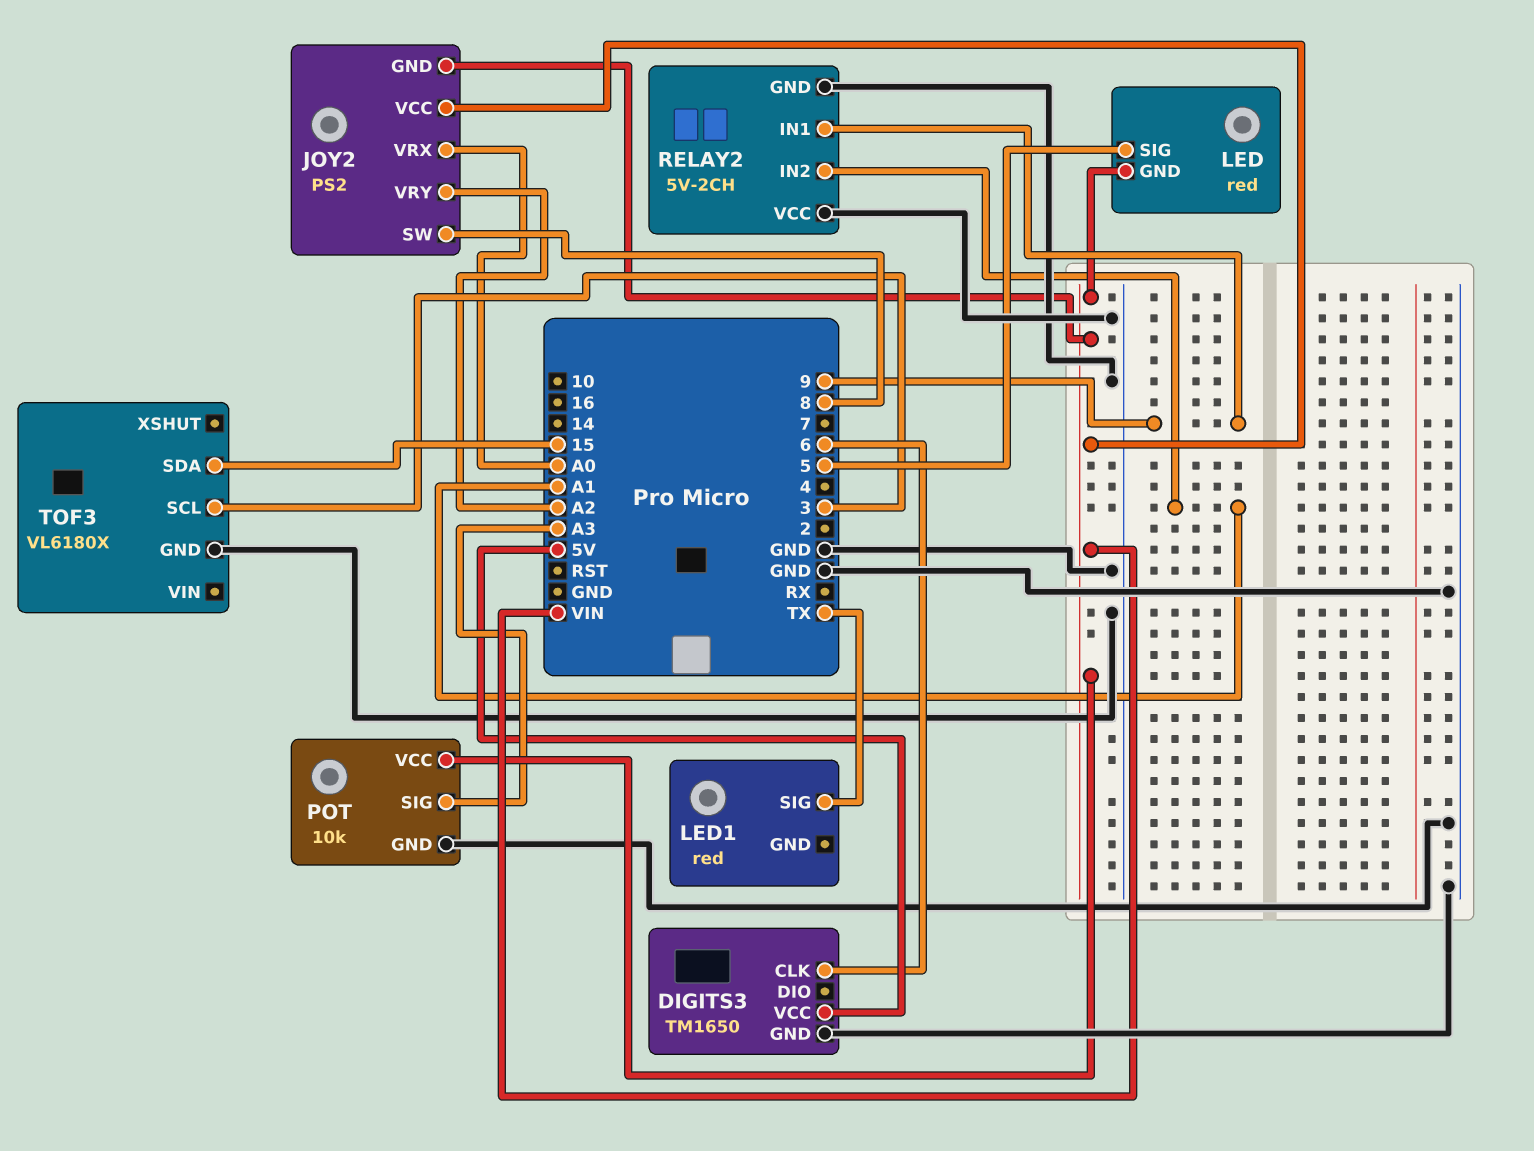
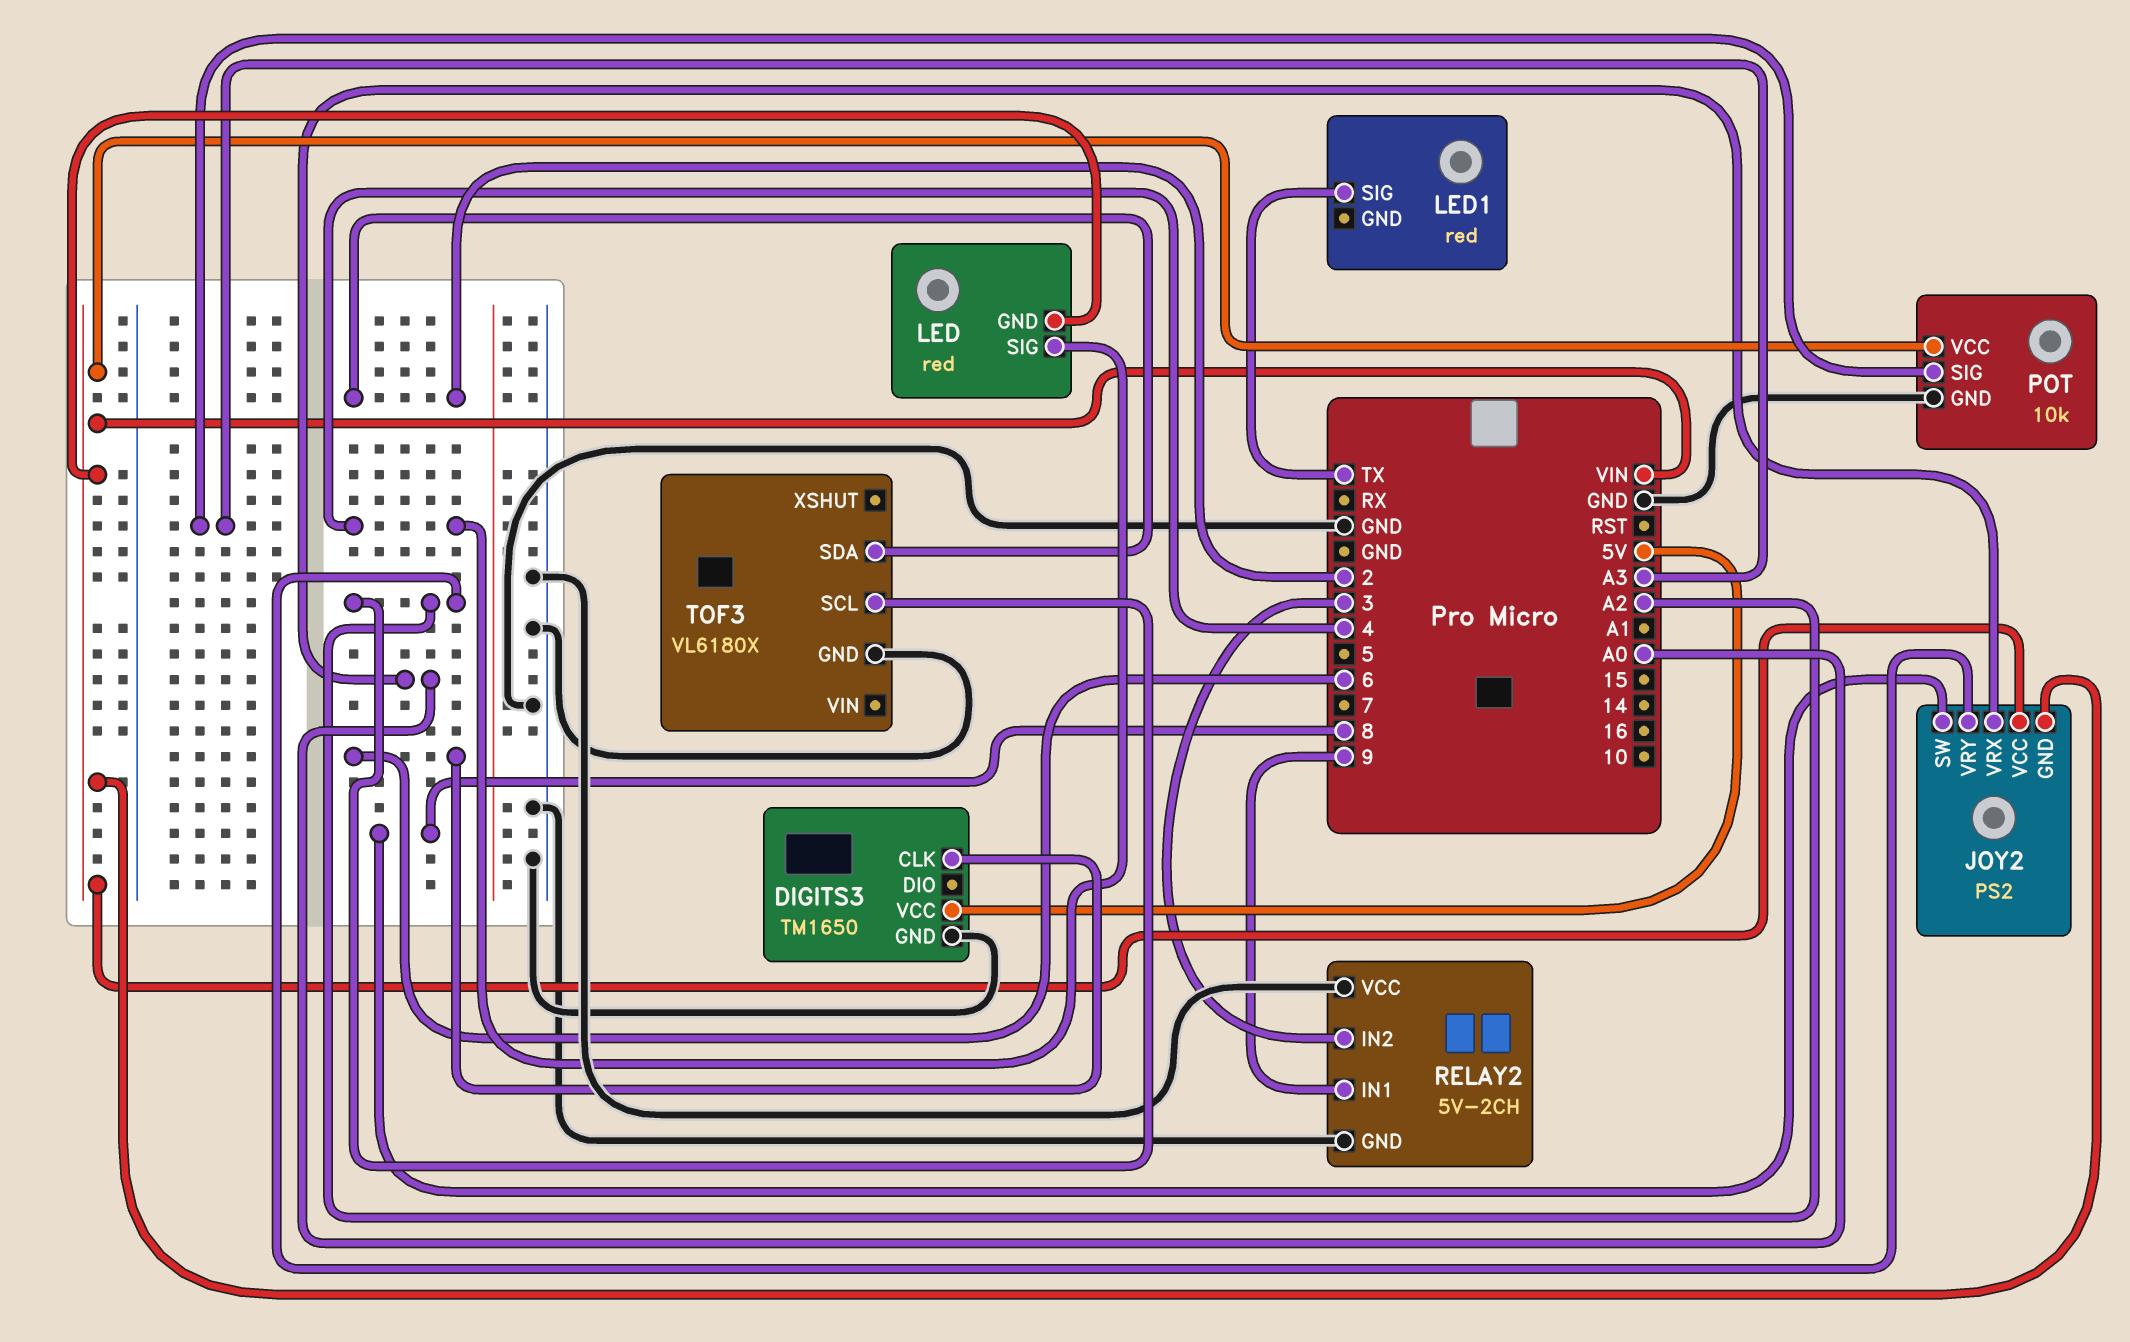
LED pin SIG: 5 -> 4
RELAY2 pin IN2: A1 -> 3
TOF3 pin SCL: 3 -> A2
TOF3 pin SDA: 15 -> 2

